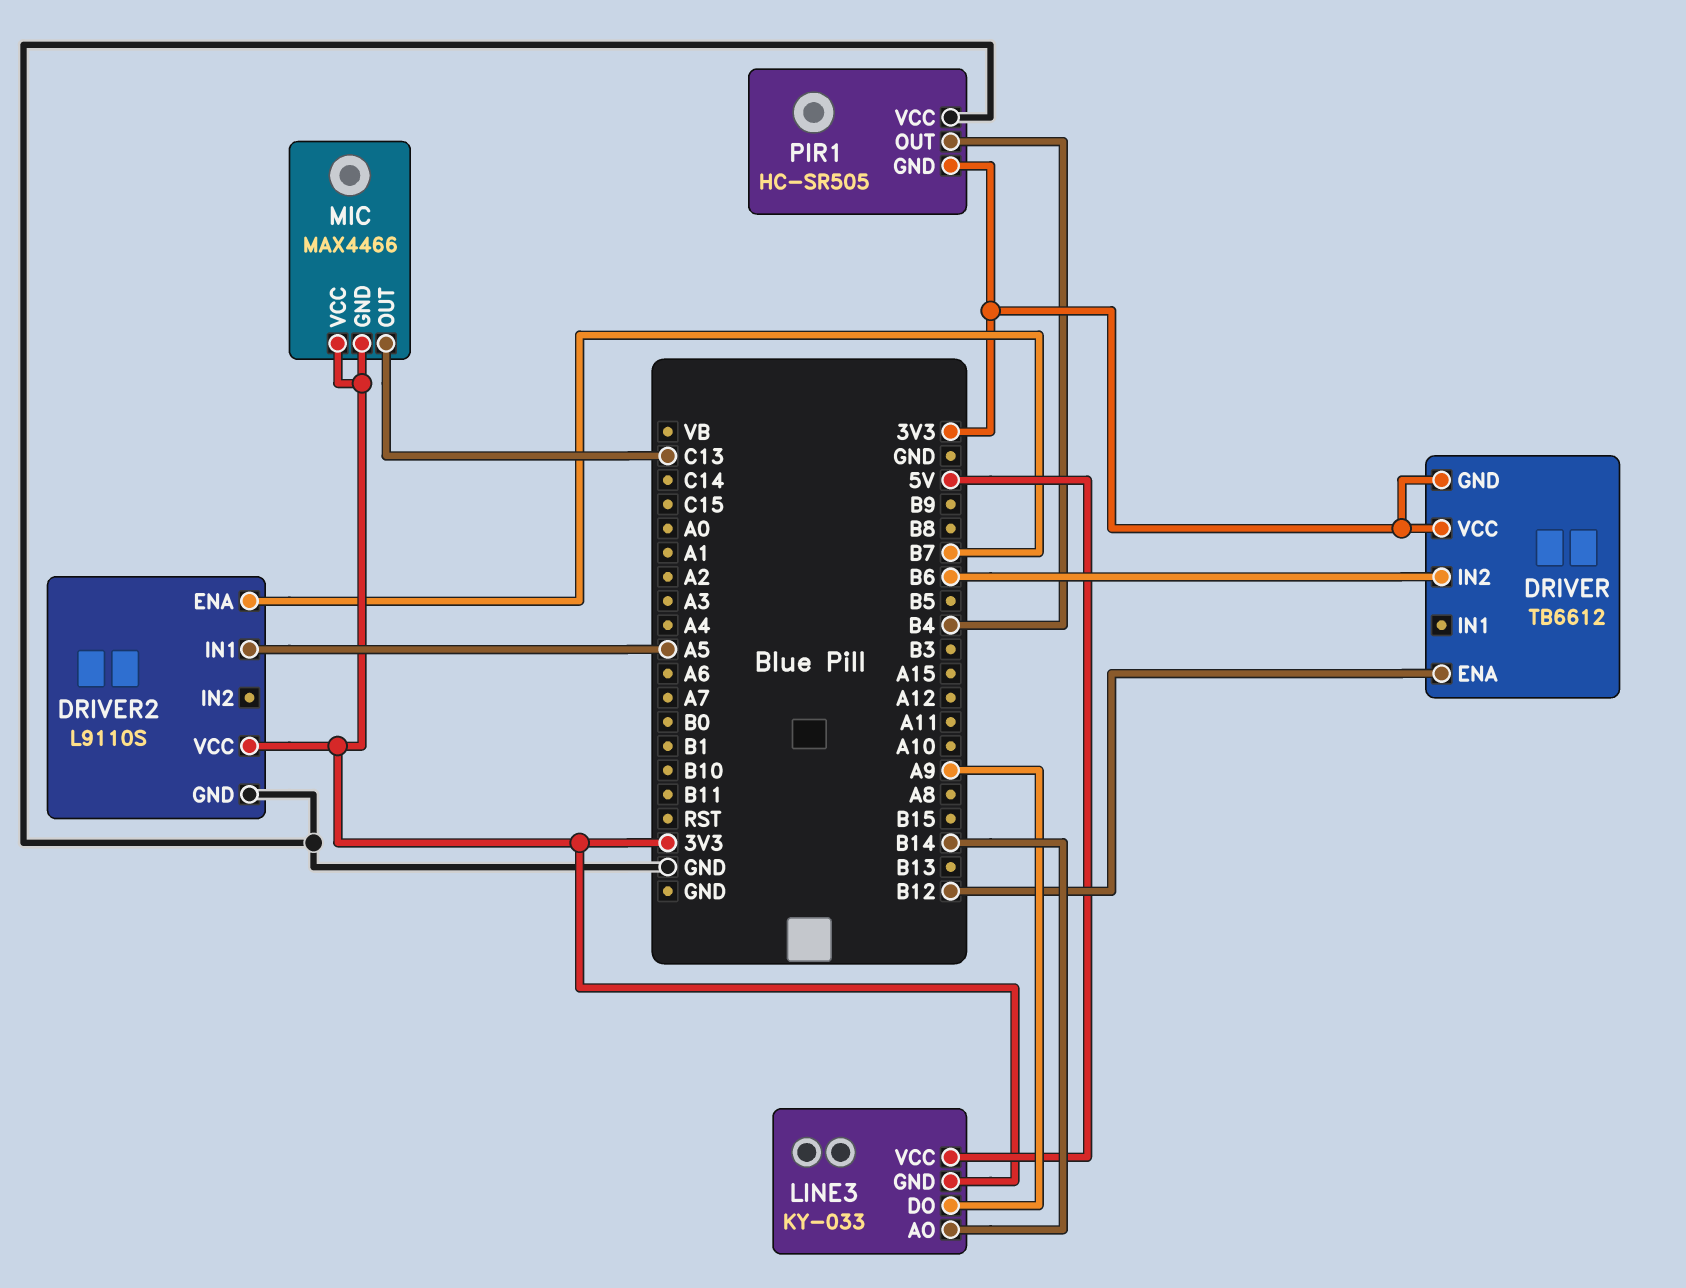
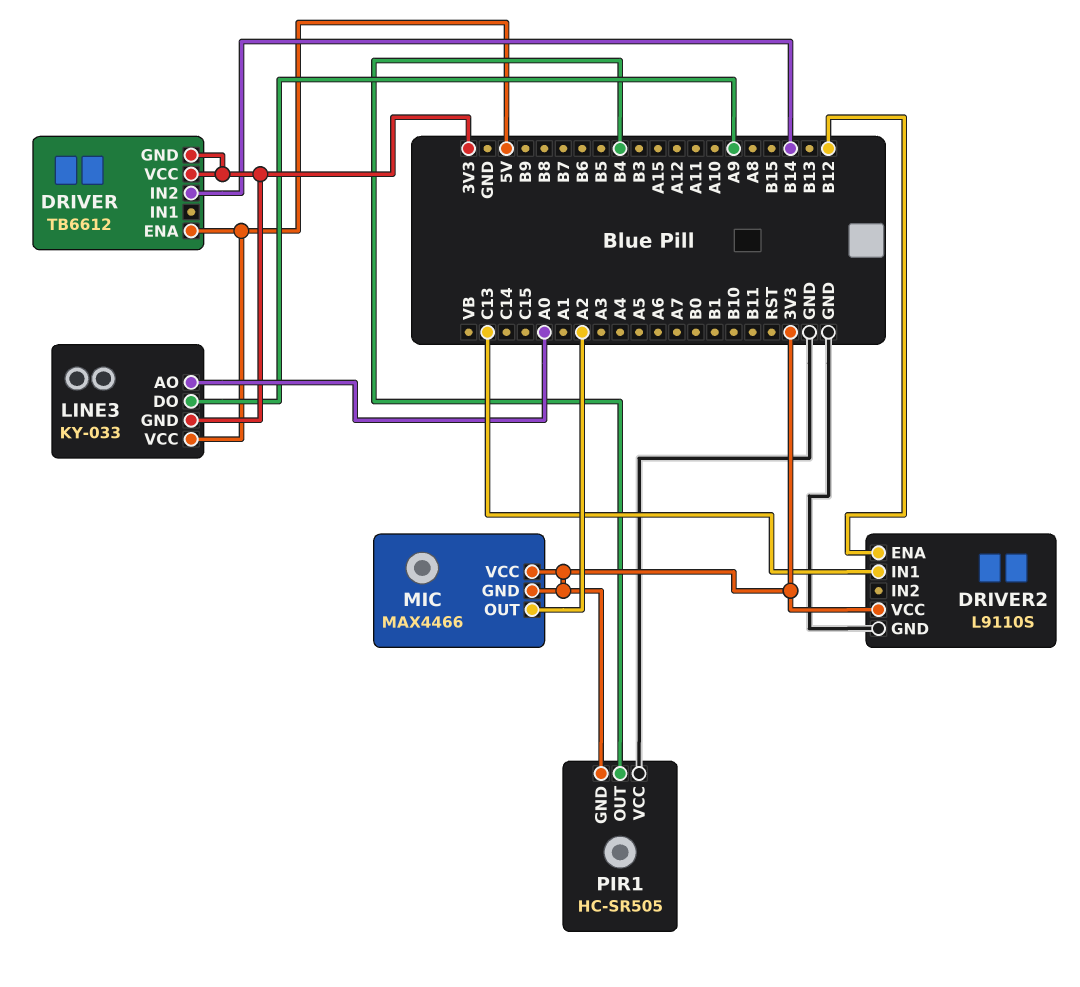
DRIVER pin ENA: B12 -> 5V
DRIVER pin IN2: B6 -> B14
DRIVER2 pin ENA: B7 -> B12
DRIVER2 pin IN1: A5 -> C13
LINE3 pin AO: B14 -> A0
MIC pin OUT: C13 -> A2

